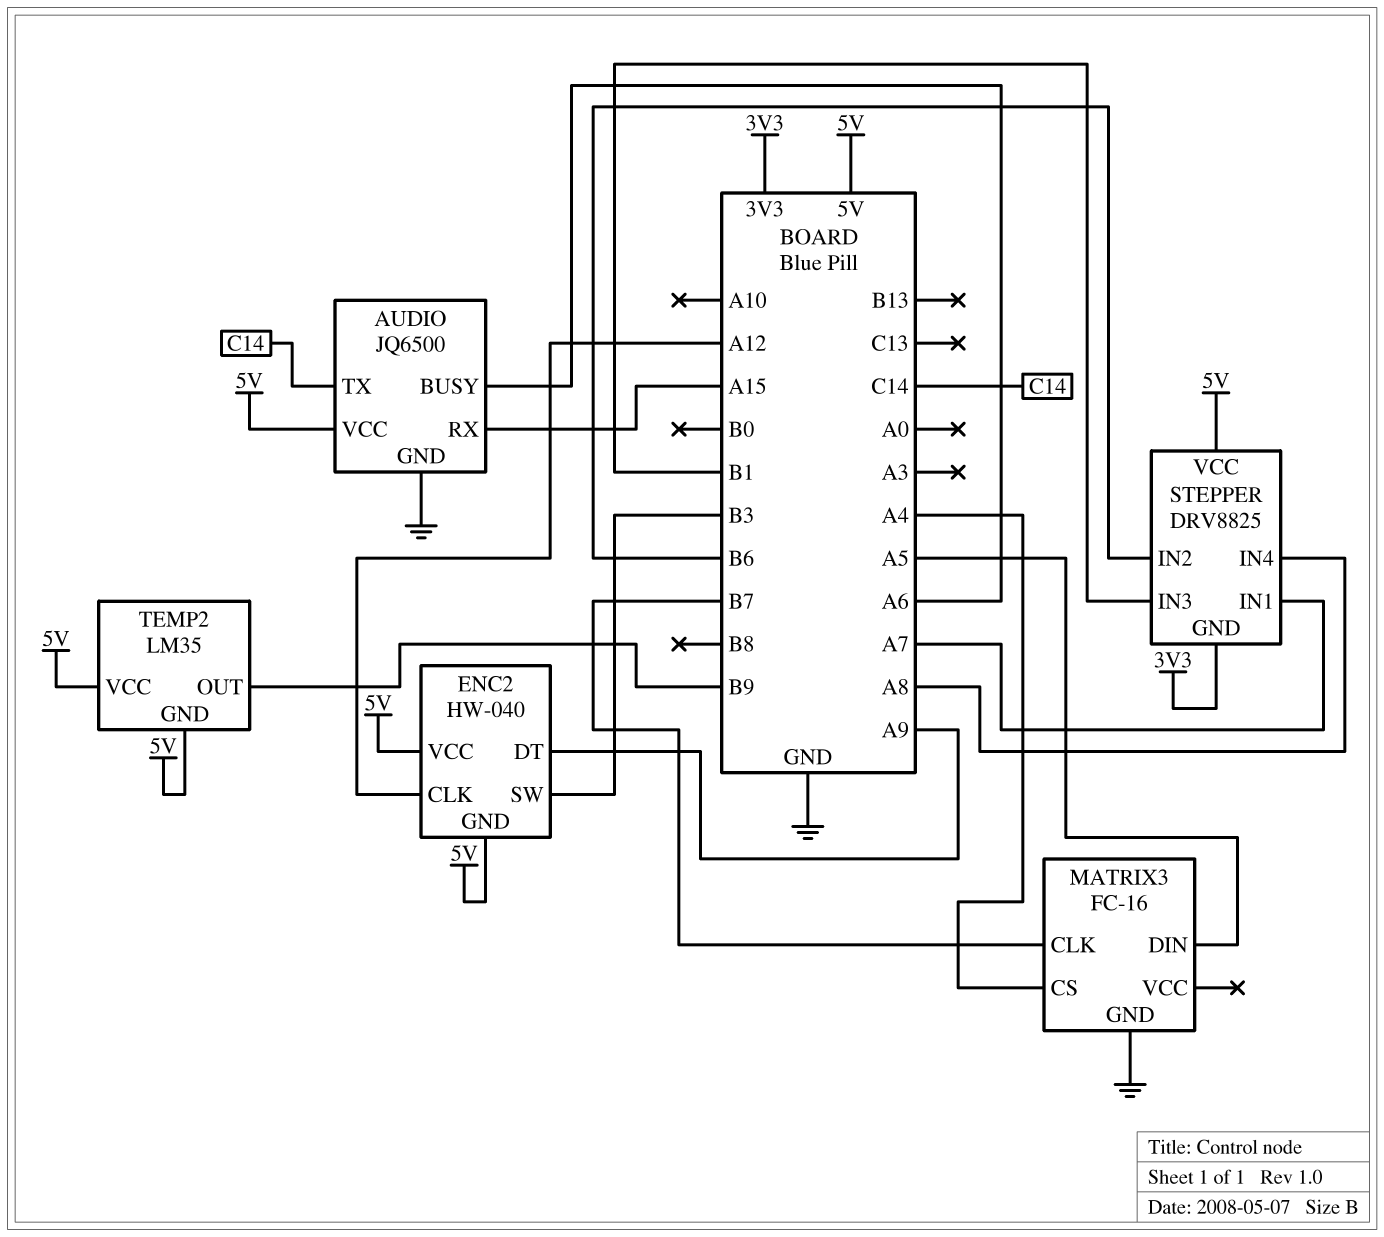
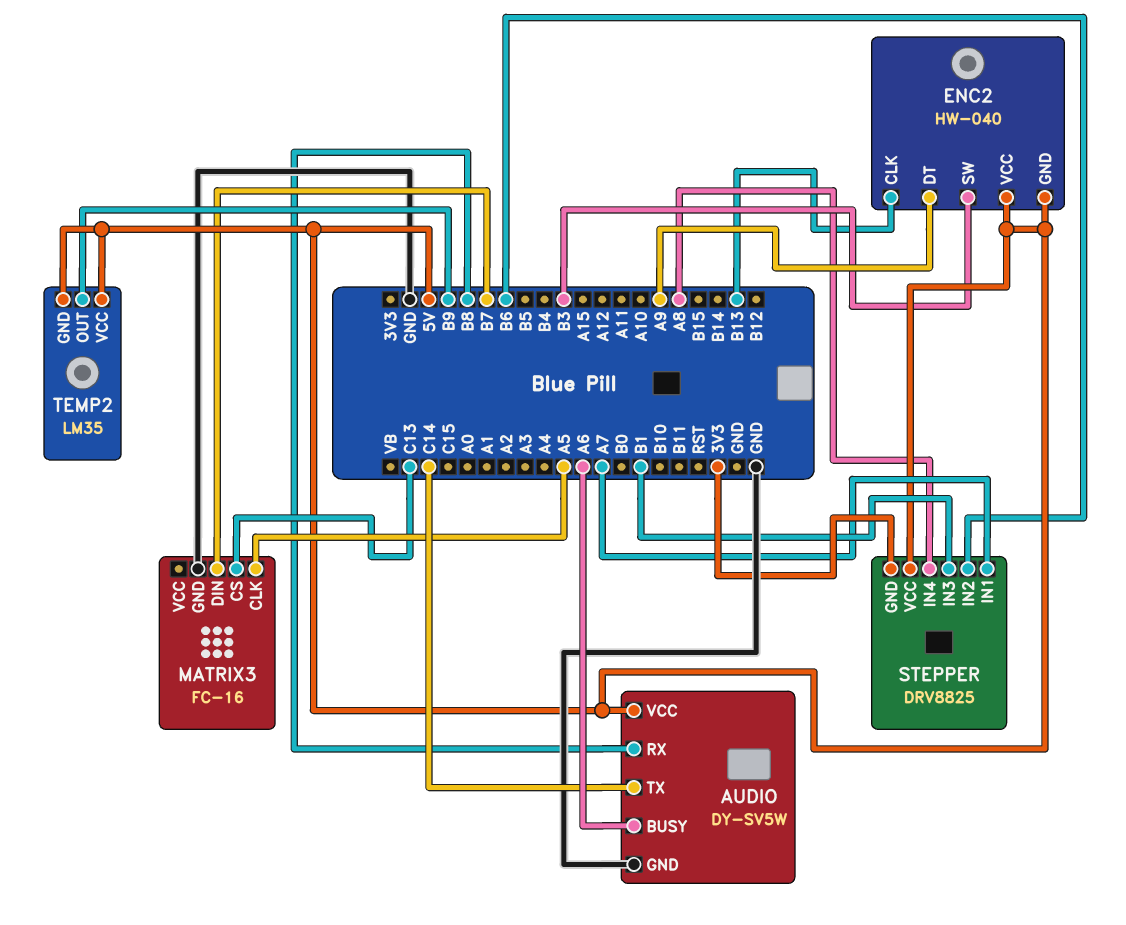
AUDIO: JQ6500 -> DY-SV5W
AUDIO pin RX: A15 -> B8
ENC2 pin CLK: A12 -> B13
MATRIX3 pin CLK: B7 -> A5
MATRIX3 pin CS: A4 -> C13
MATRIX3 pin DIN: A5 -> B7

